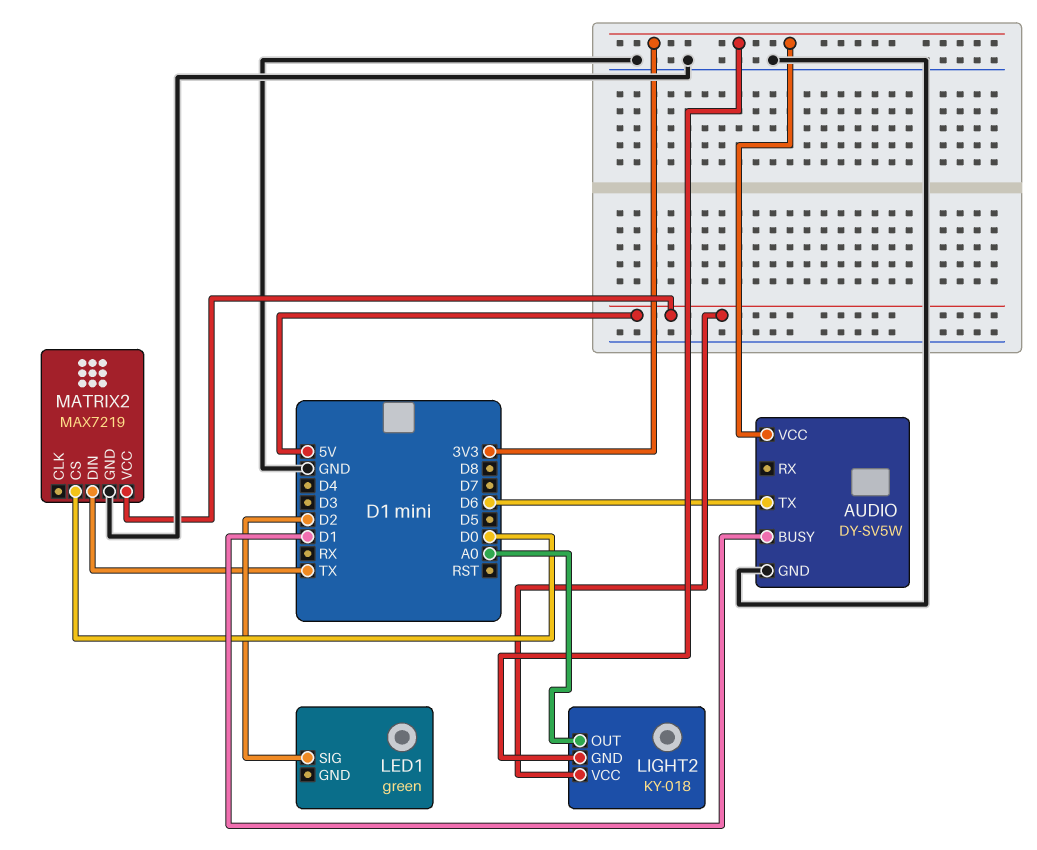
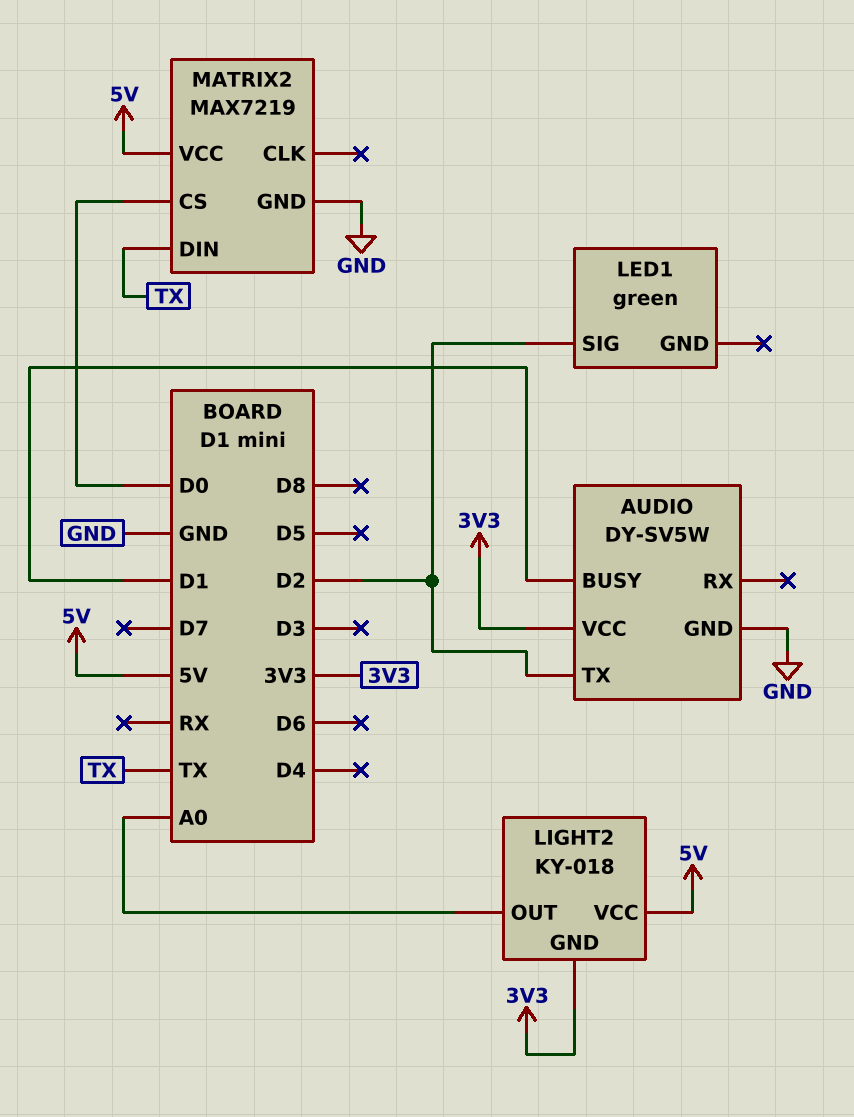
AUDIO pin TX: D6 -> D2

